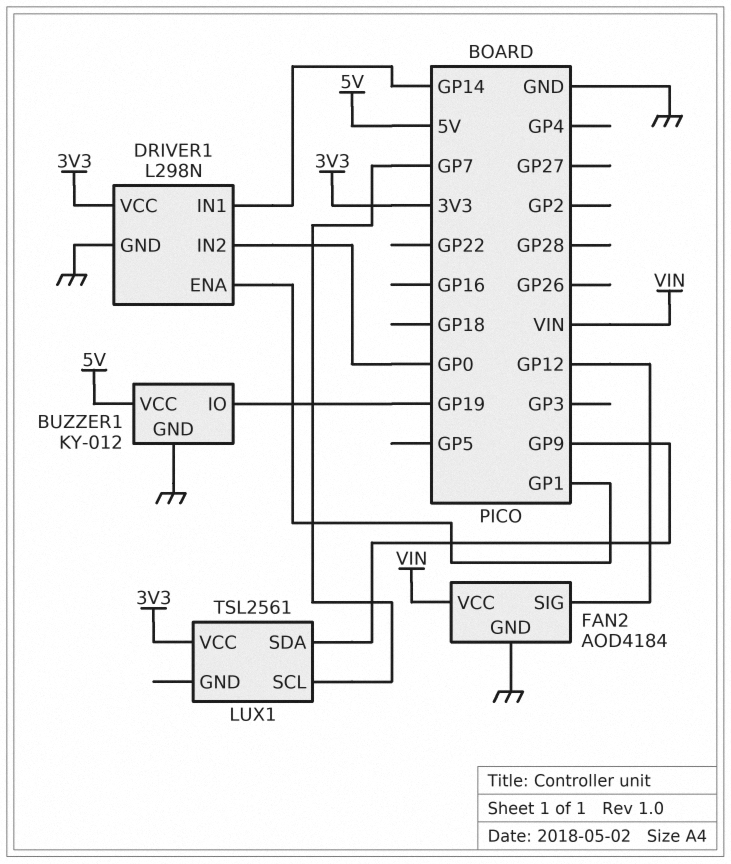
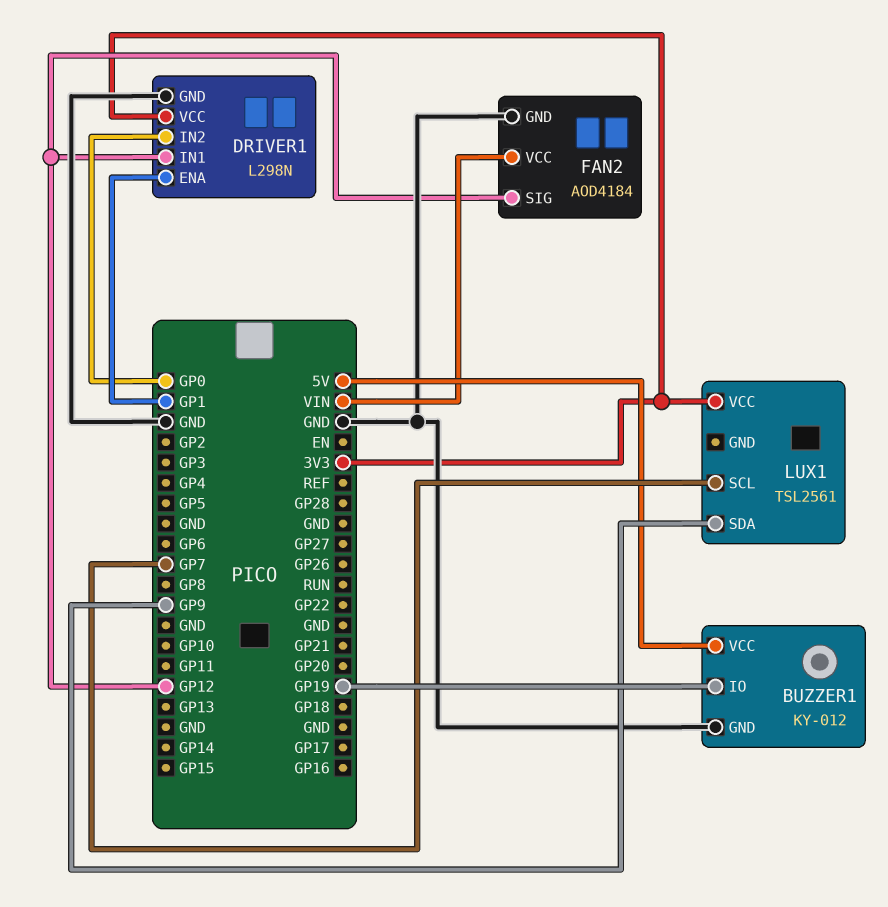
DRIVER1 pin IN1: GP14 -> GP12

